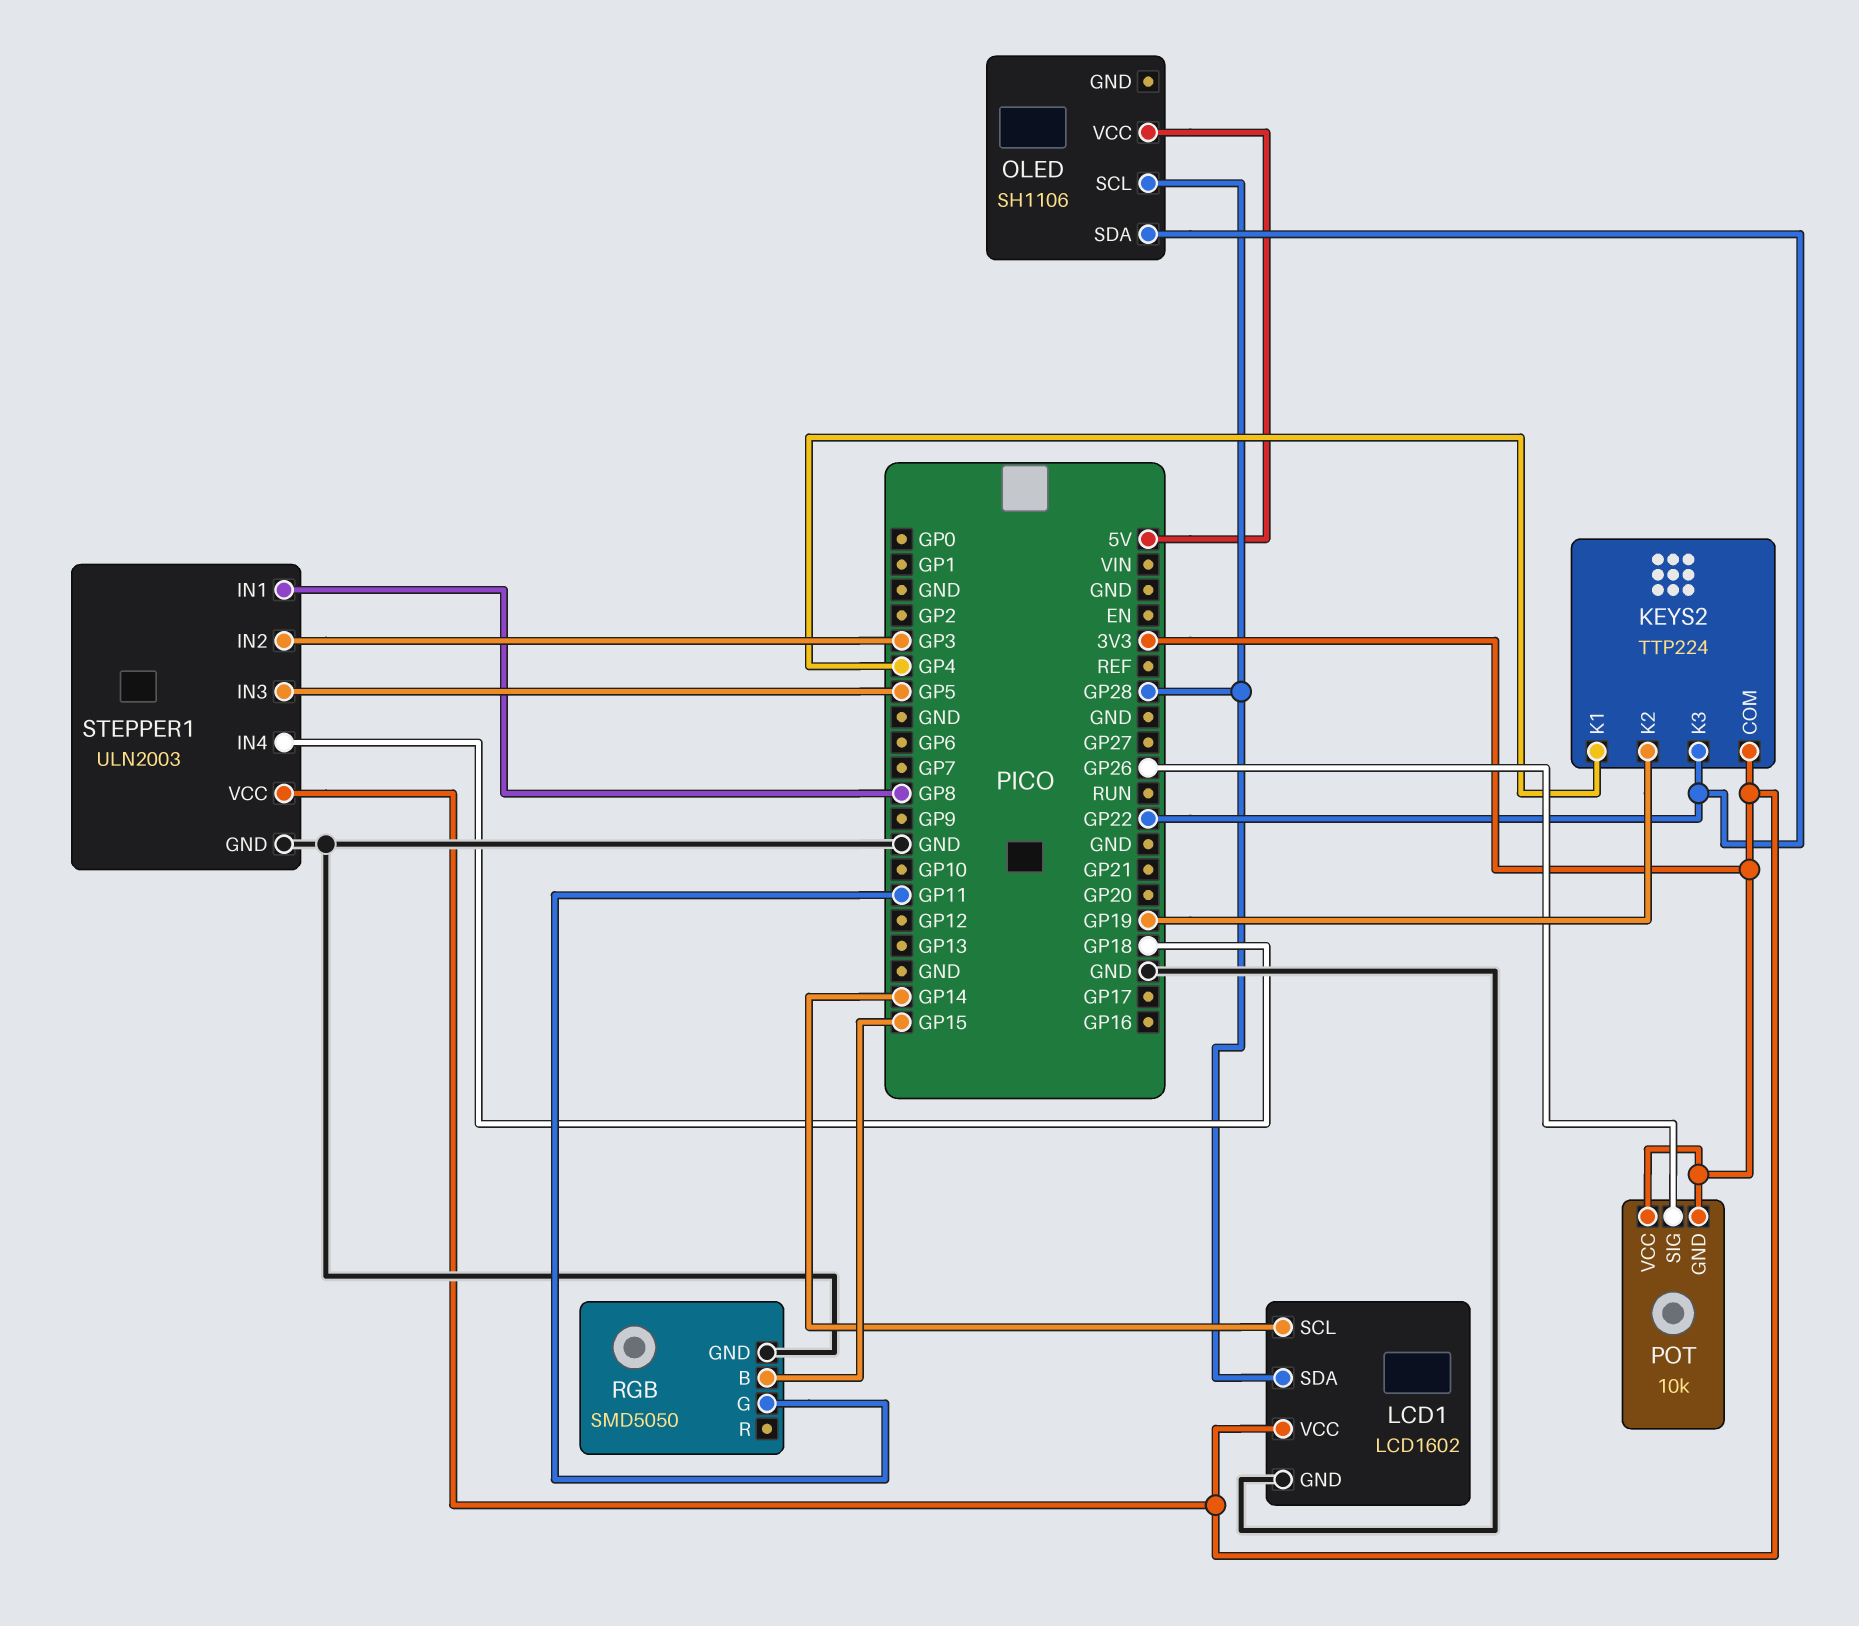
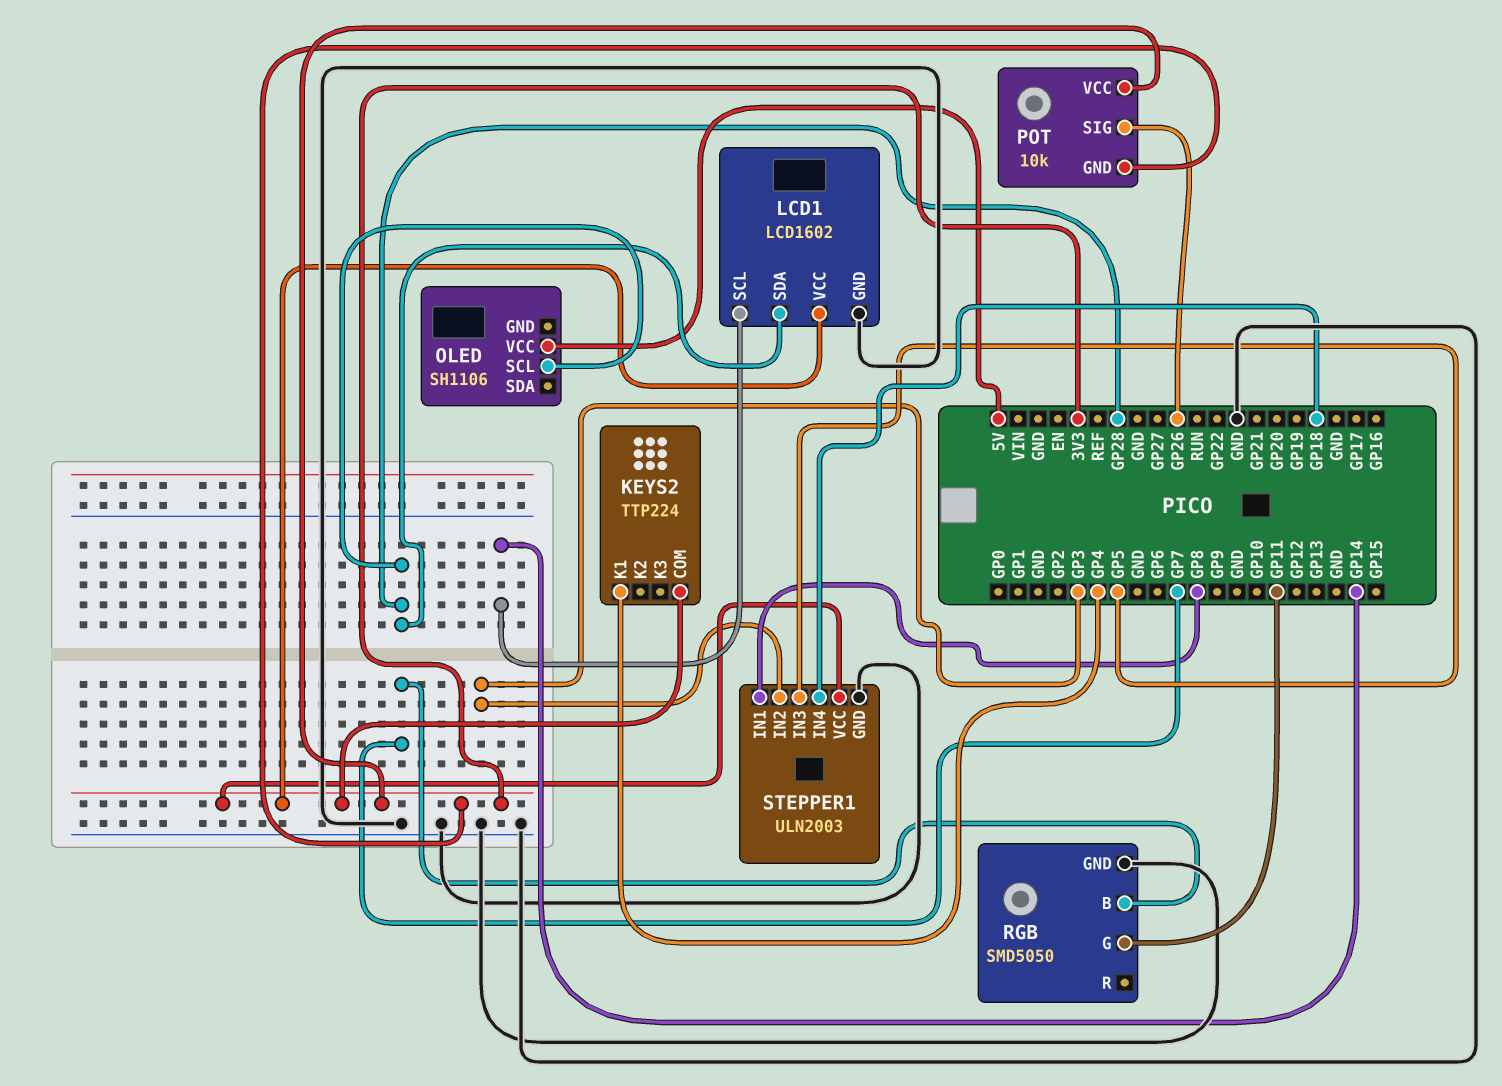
KEYS2 pin K2: GP19 -> none
KEYS2 pin K3: GP22 -> none
OLED pin SDA: GP22 -> none
RGB pin B: GP15 -> GP7

